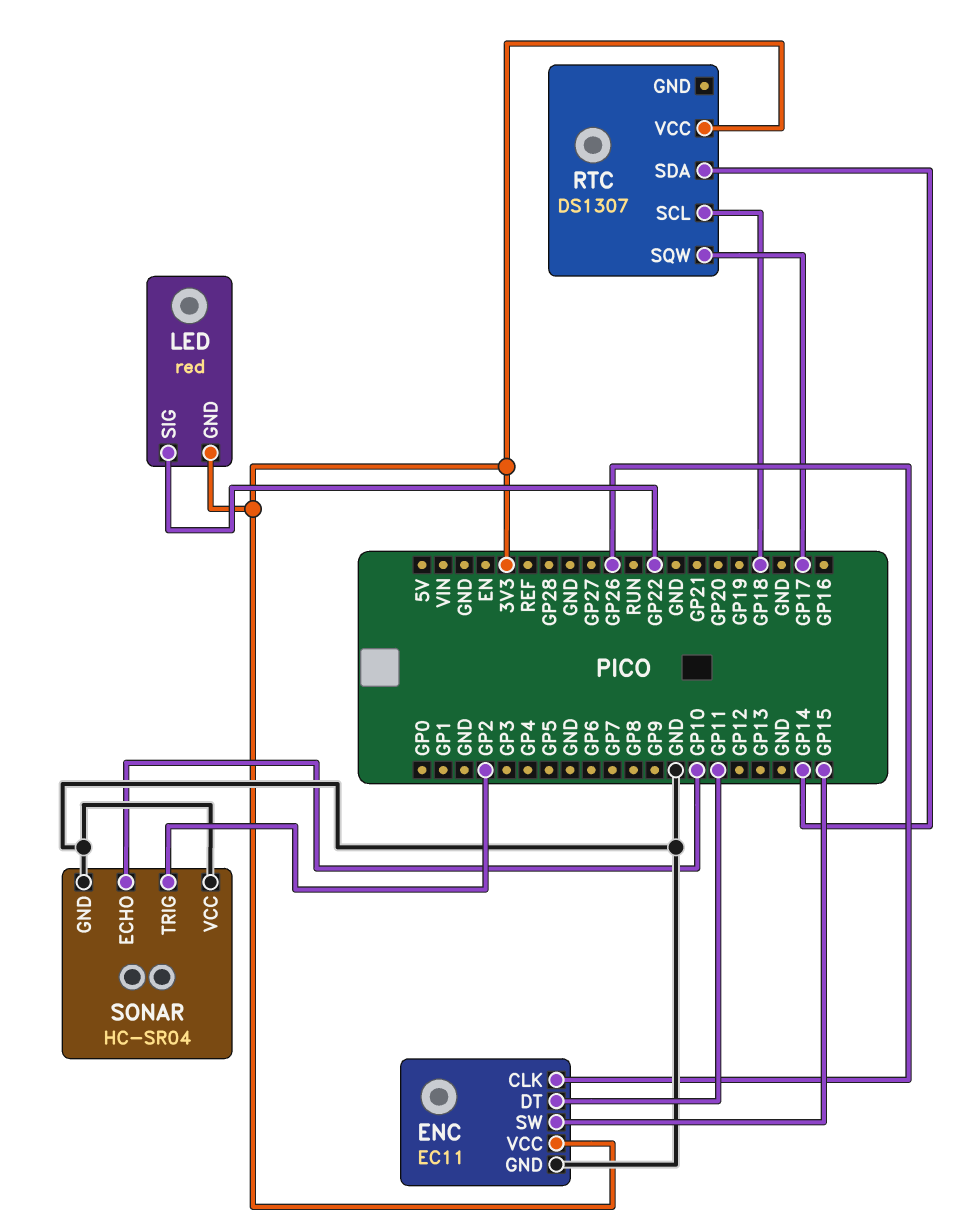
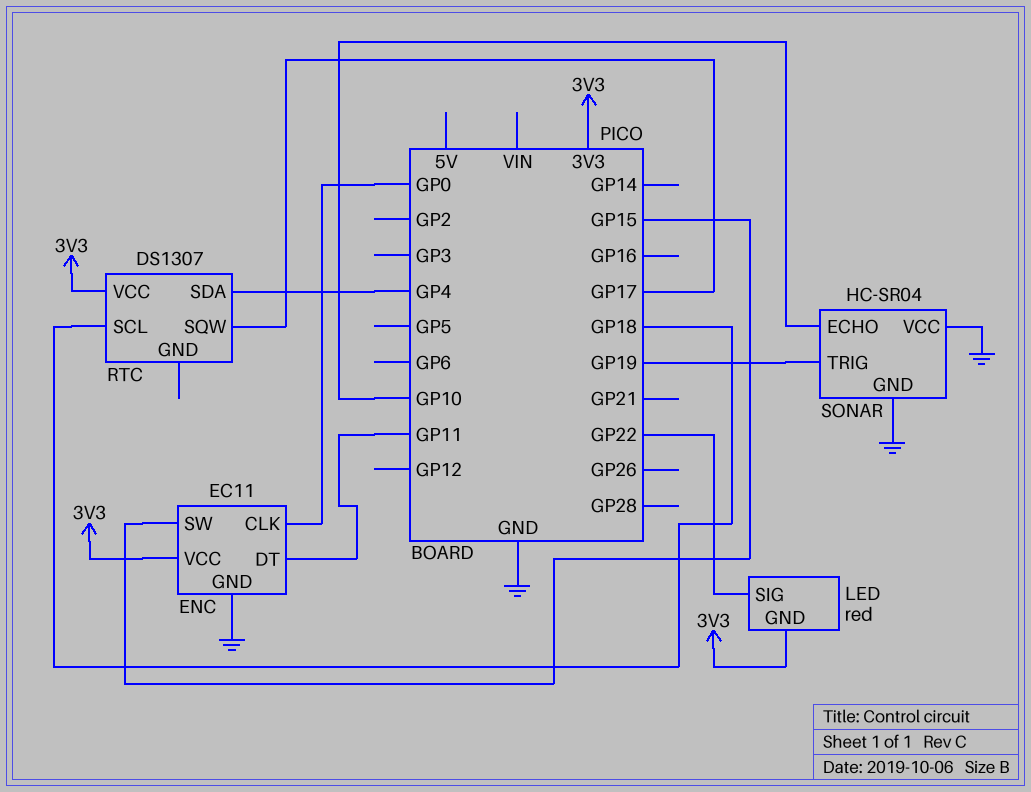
ENC pin CLK: GP26 -> GP0
RTC pin SDA: GP14 -> GP4
SONAR pin TRIG: GP2 -> GP19

